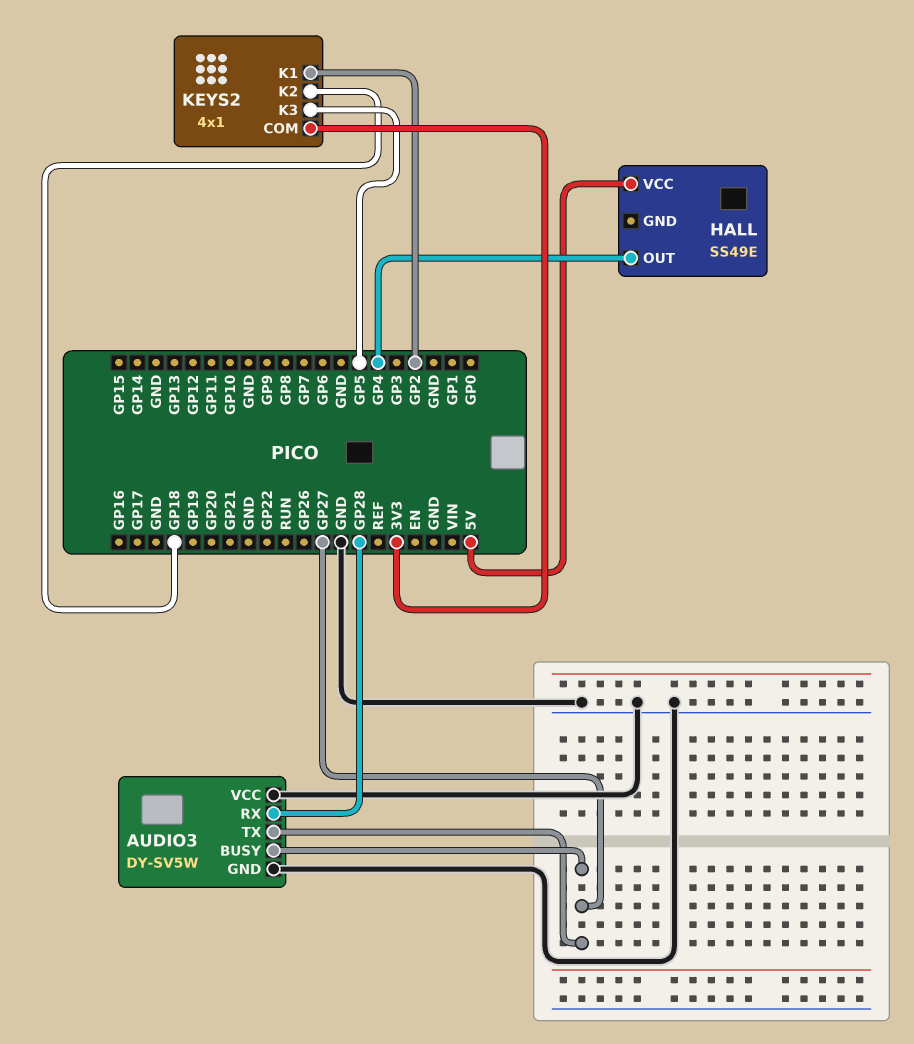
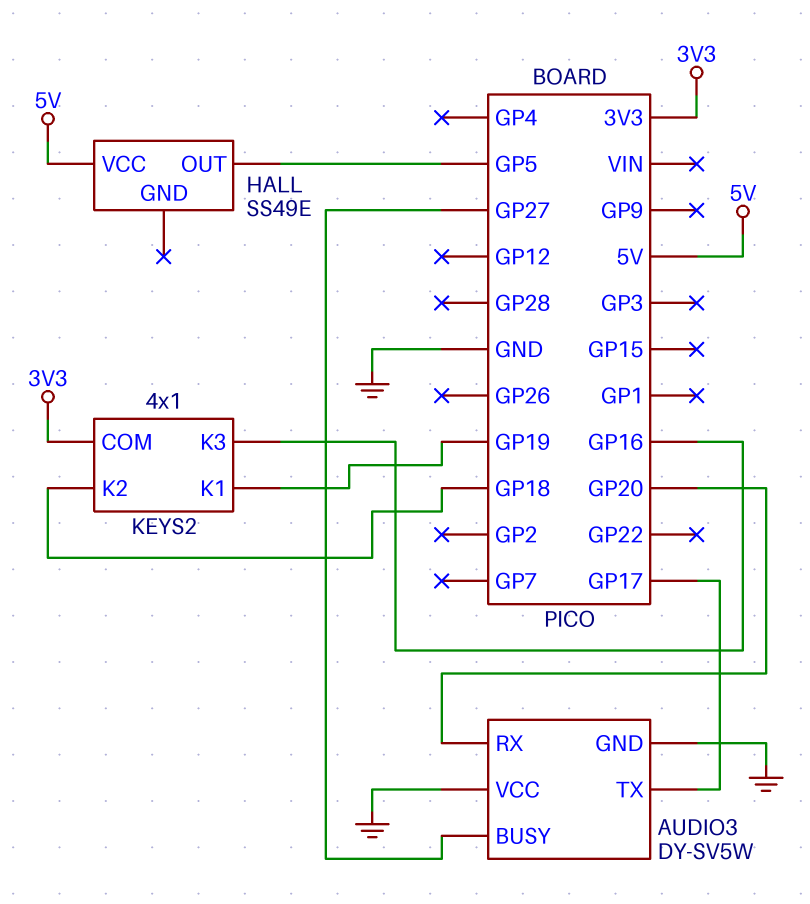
AUDIO3 pin RX: GP28 -> GP20
AUDIO3 pin TX: GP27 -> GP17
HALL pin OUT: GP4 -> GP5
KEYS2 pin K1: GP2 -> GP19
KEYS2 pin K3: GP5 -> GP16

